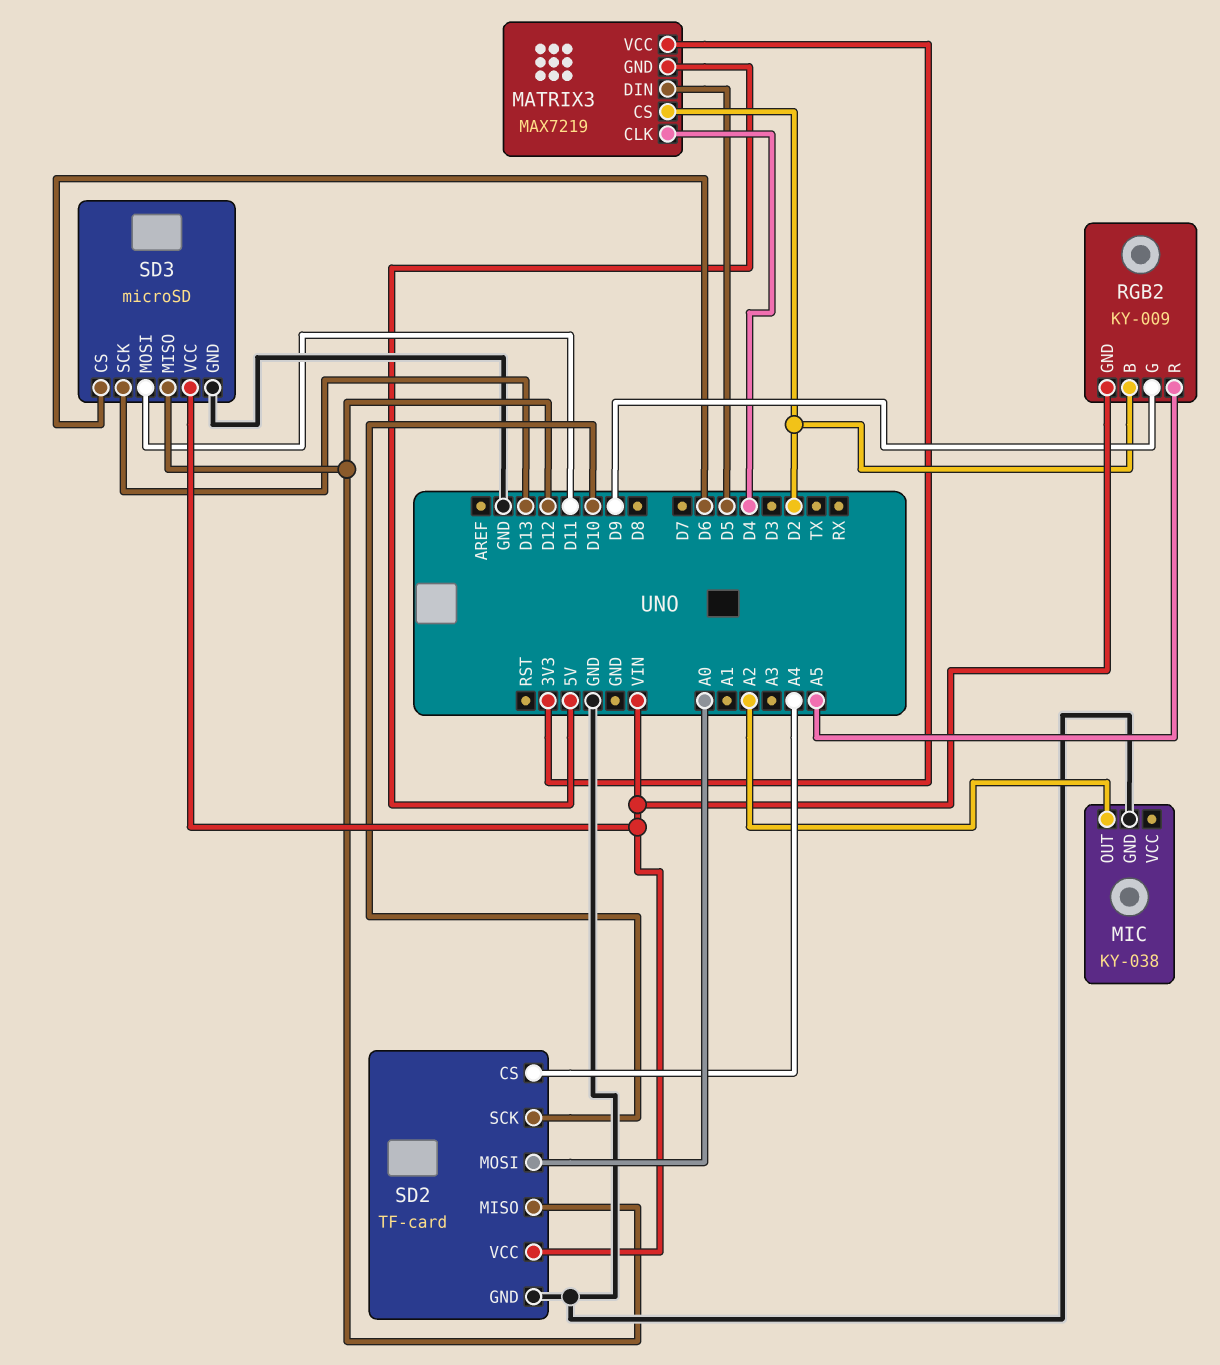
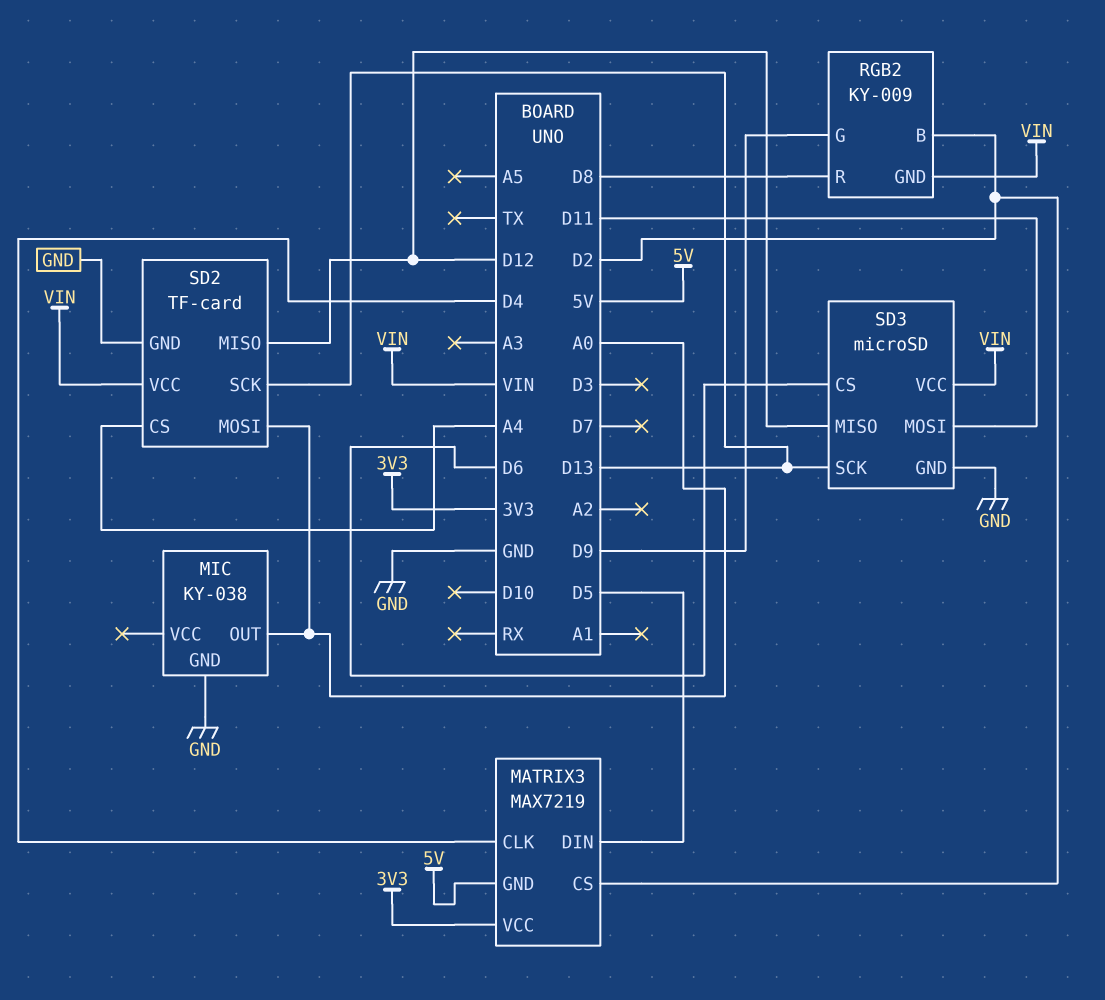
MIC pin OUT: A2 -> A0
RGB2 pin R: A5 -> D8
SD2 pin SCK: D10 -> D13

